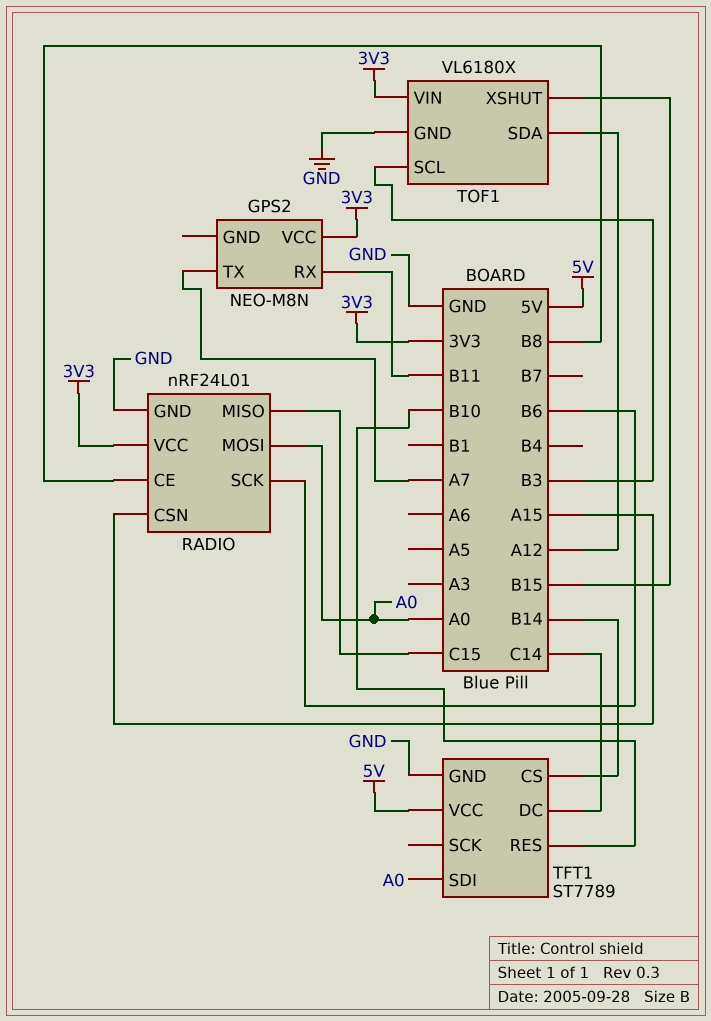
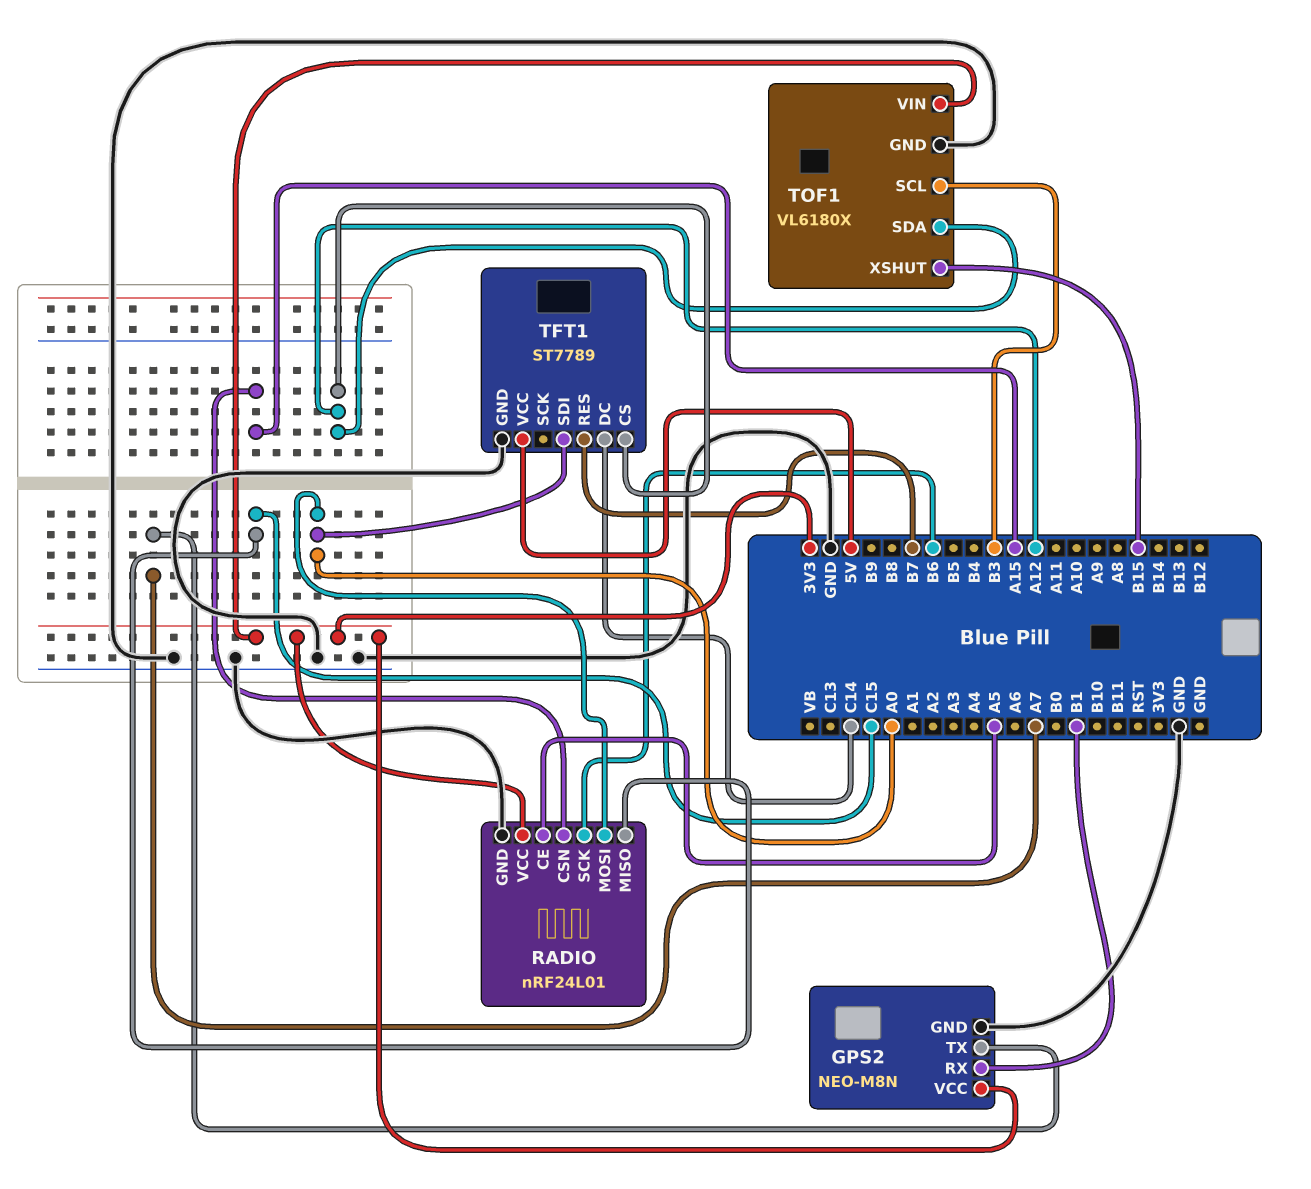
GPS2 pin GND: none -> GND
GPS2 pin RX: B11 -> B1
RADIO pin CE: B8 -> A5
TFT1 pin CS: B14 -> A12
TFT1 pin RES: B10 -> B7

